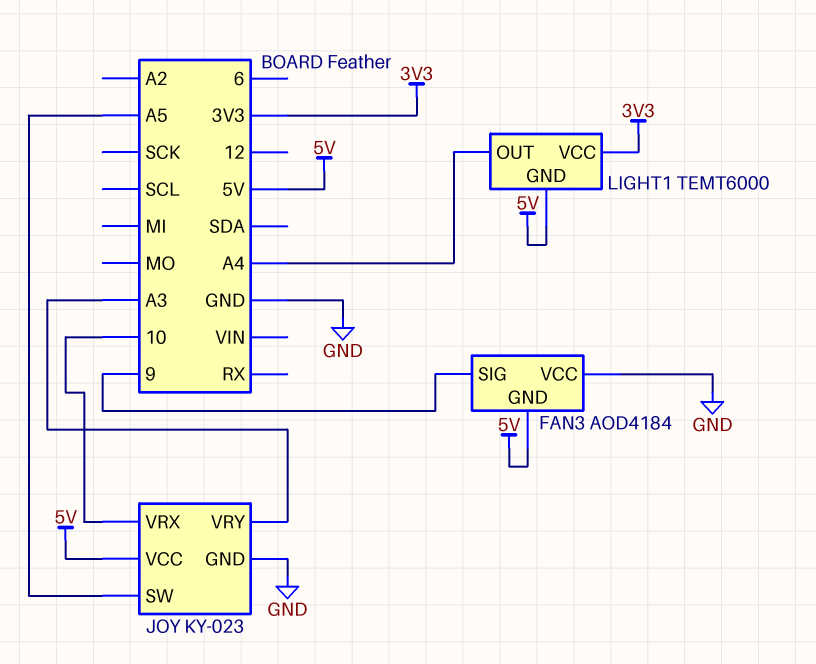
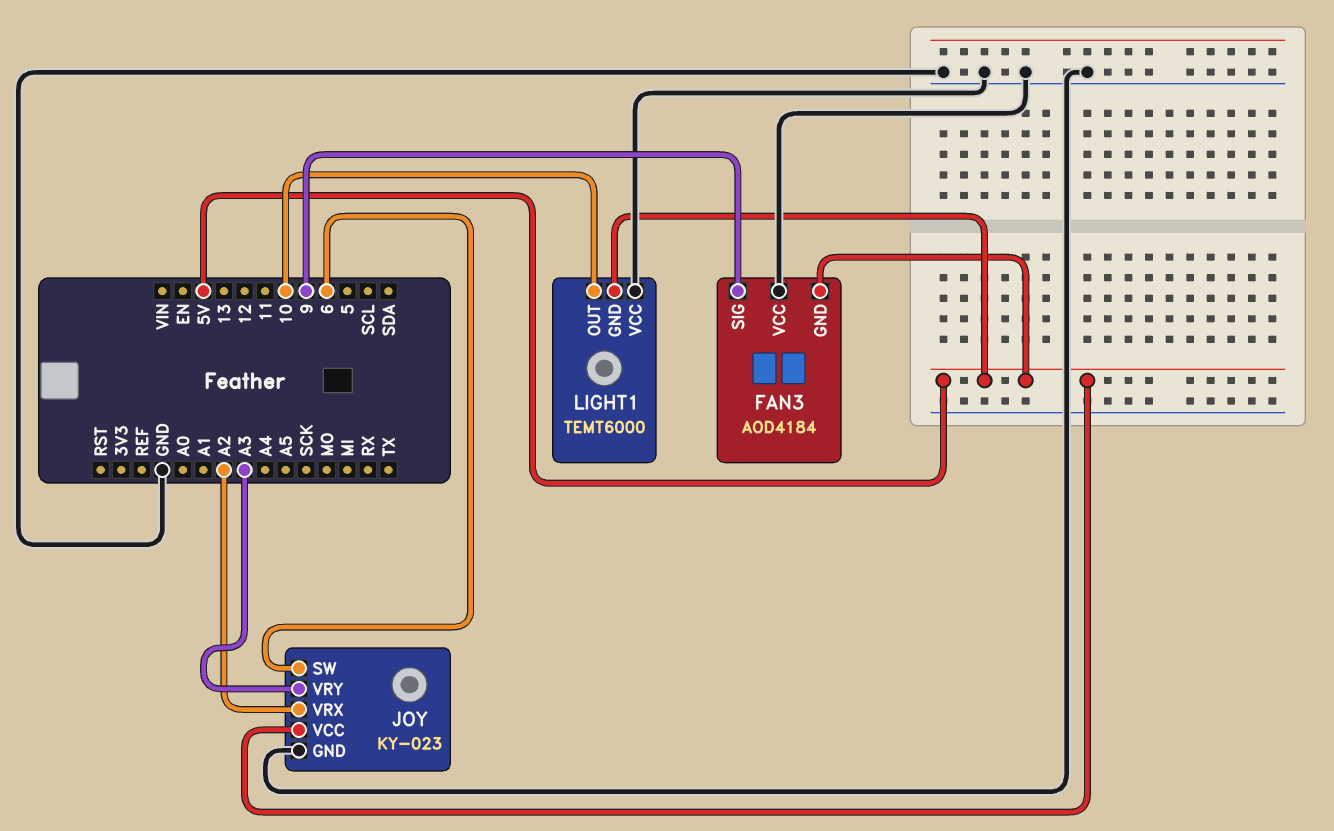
JOY pin SW: A5 -> 6
JOY pin VRX: 10 -> A2
LIGHT1 pin OUT: A4 -> 10
LIGHT1 pin VCC: 3V3 -> GND

